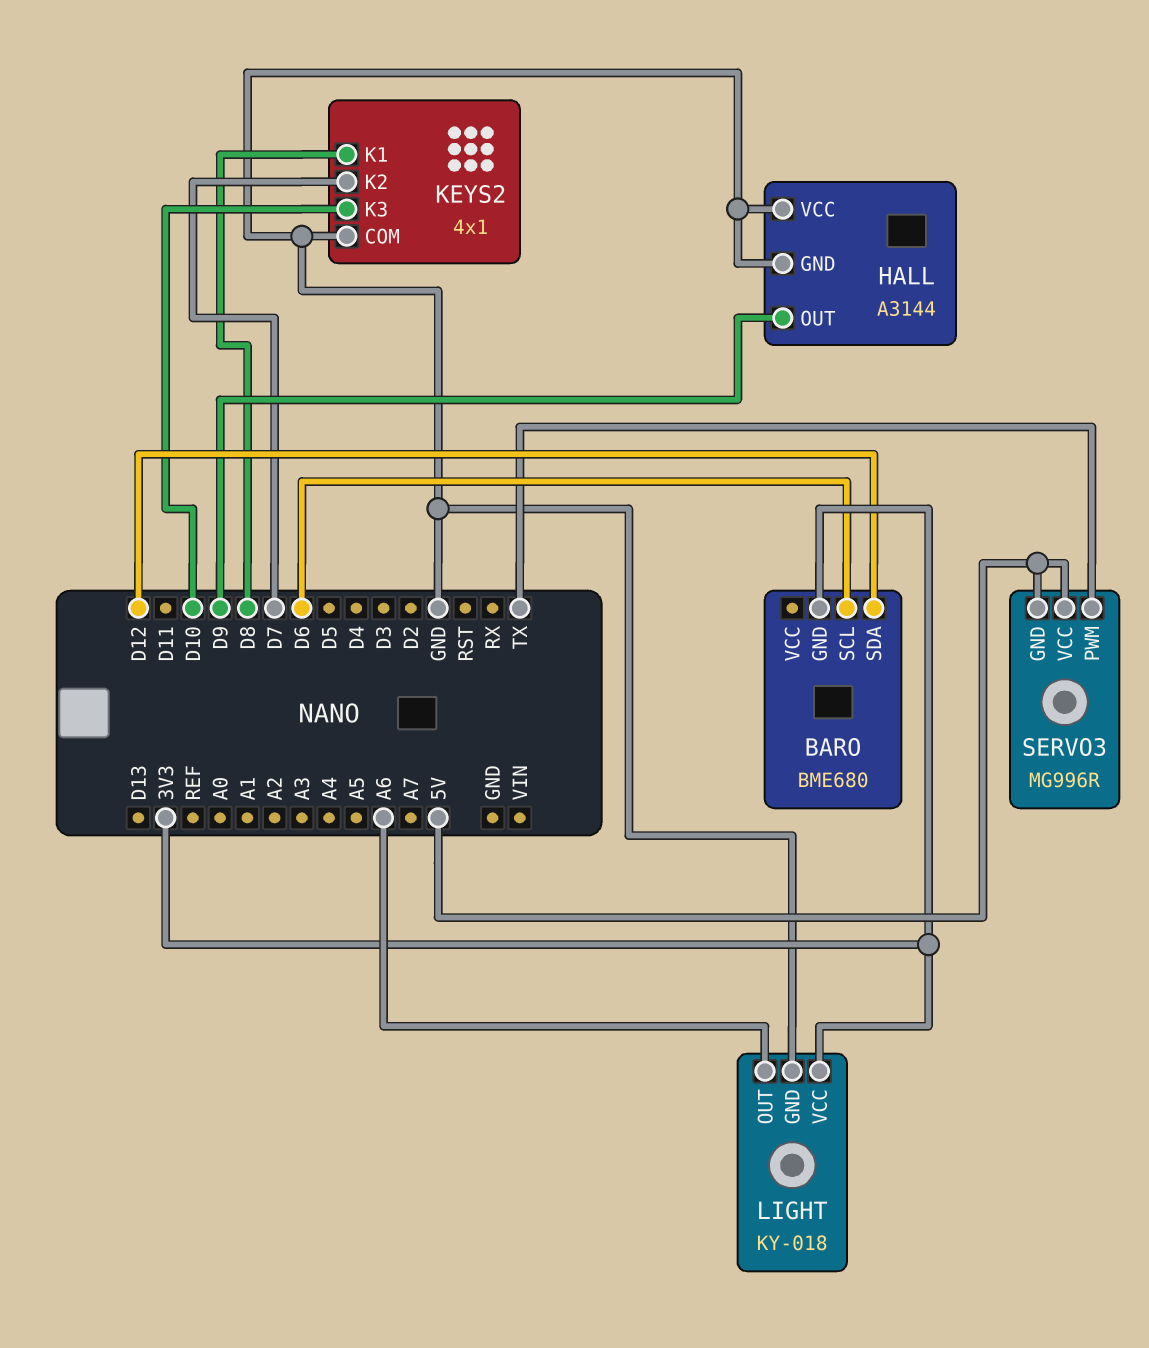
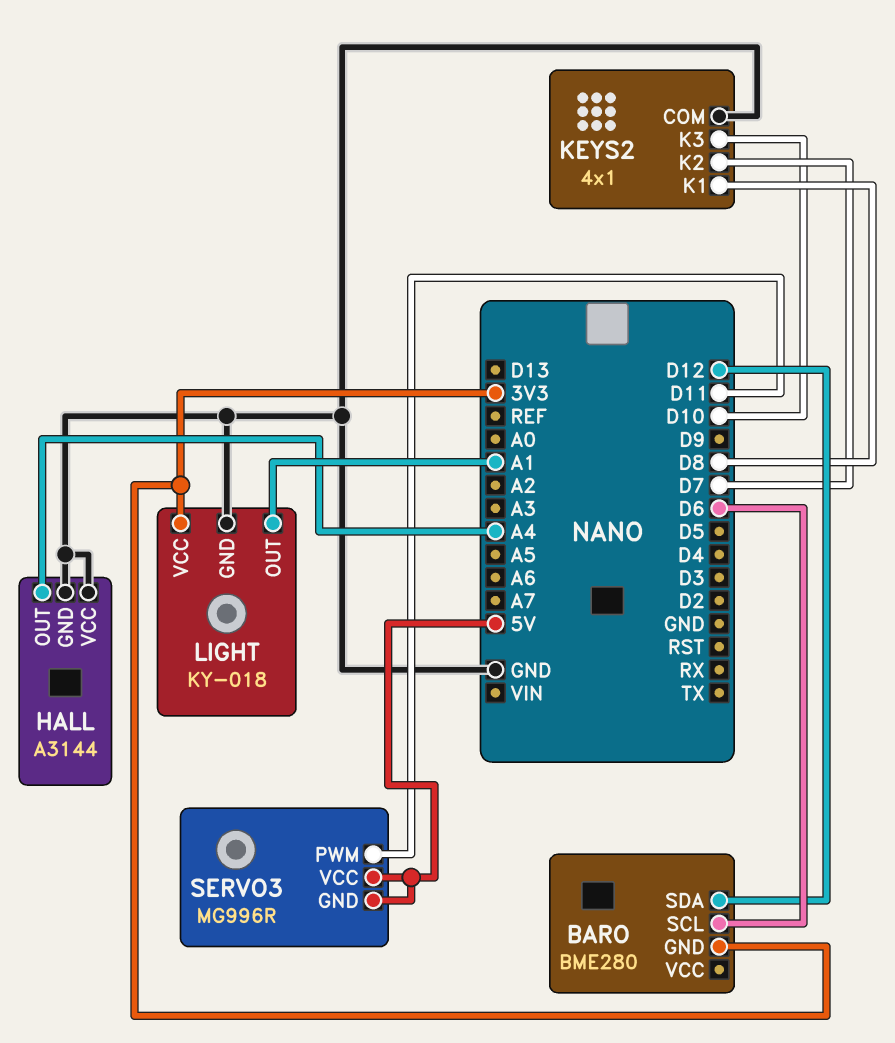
BARO: BME680 -> BME280
HALL pin OUT: D9 -> A4
LIGHT pin OUT: A6 -> A1
SERVO3 pin PWM: TX -> D11

